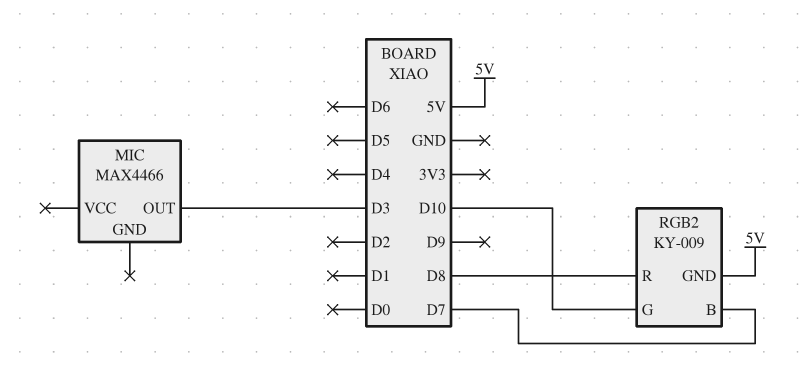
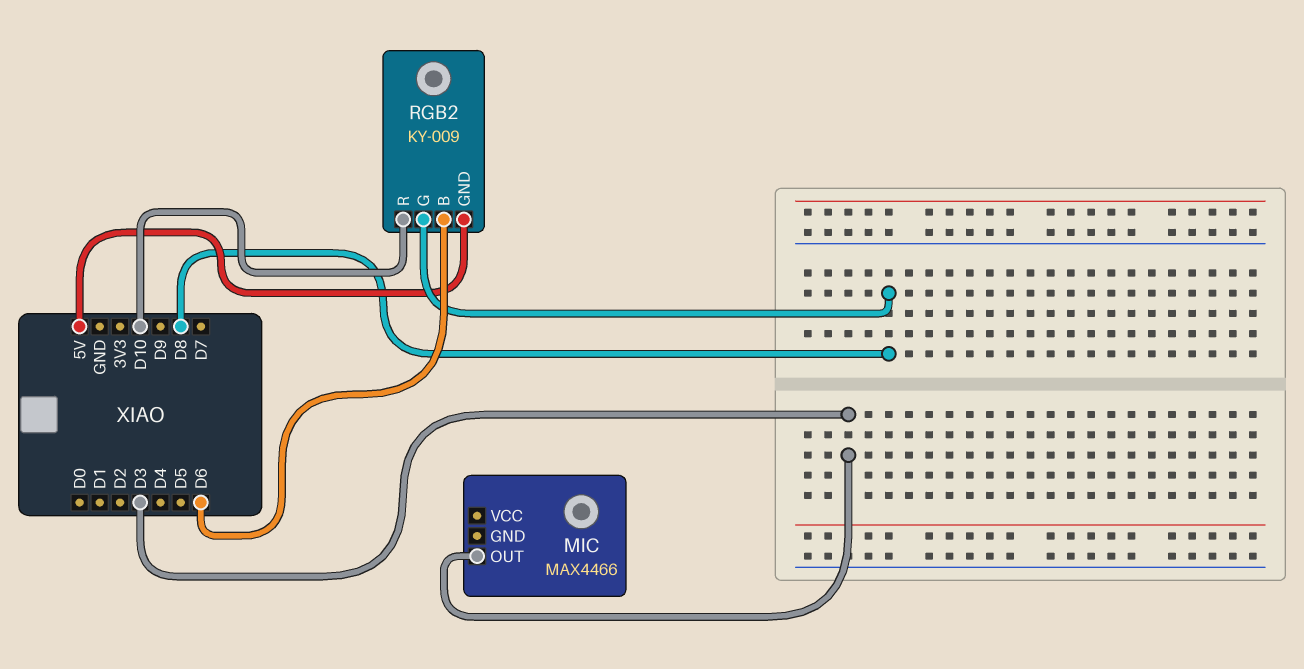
RGB2 pin B: D7 -> D6
RGB2 pin G: D10 -> D8
RGB2 pin R: D8 -> D10

